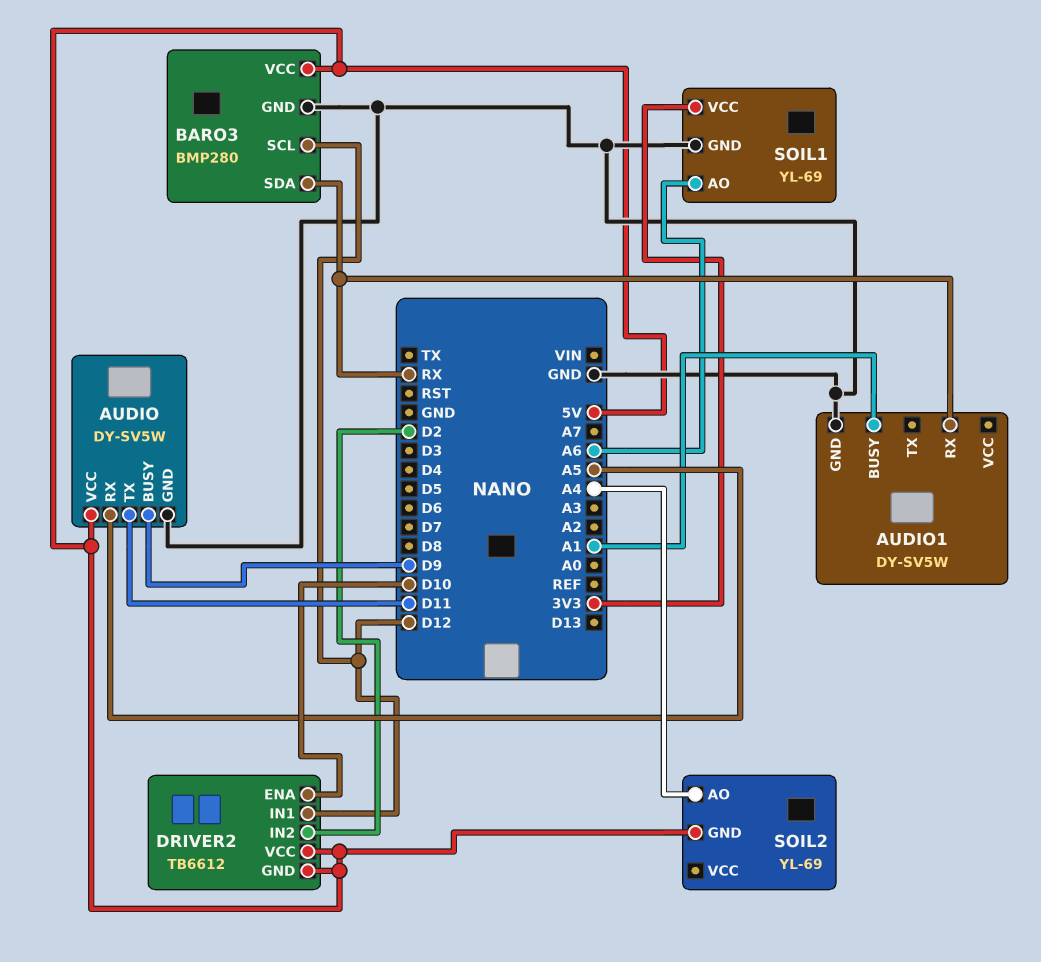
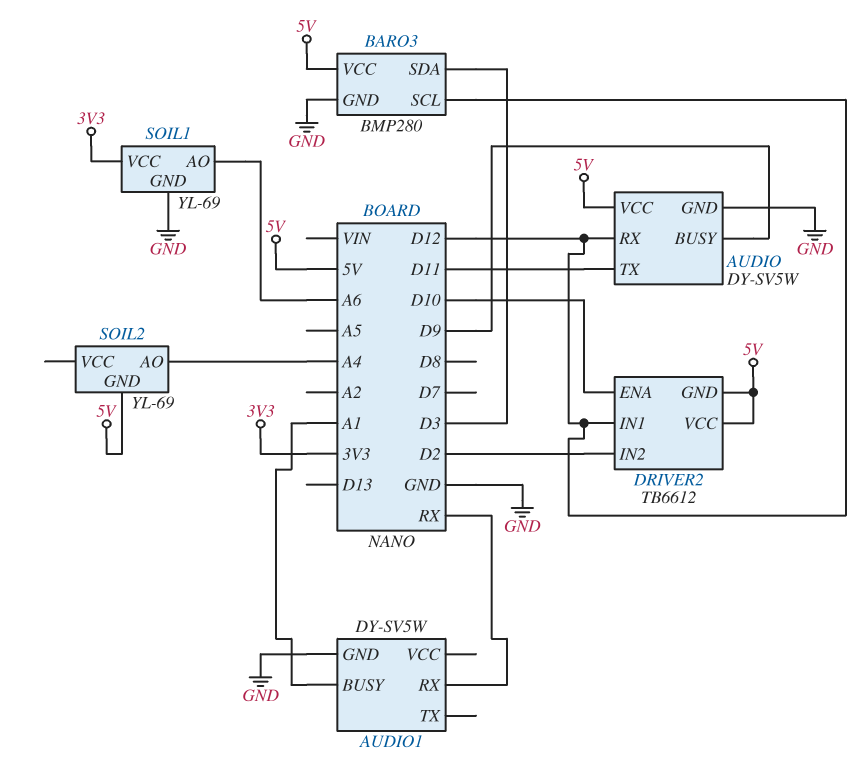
AUDIO pin RX: A5 -> D12
BARO3 pin SDA: RX -> D3

